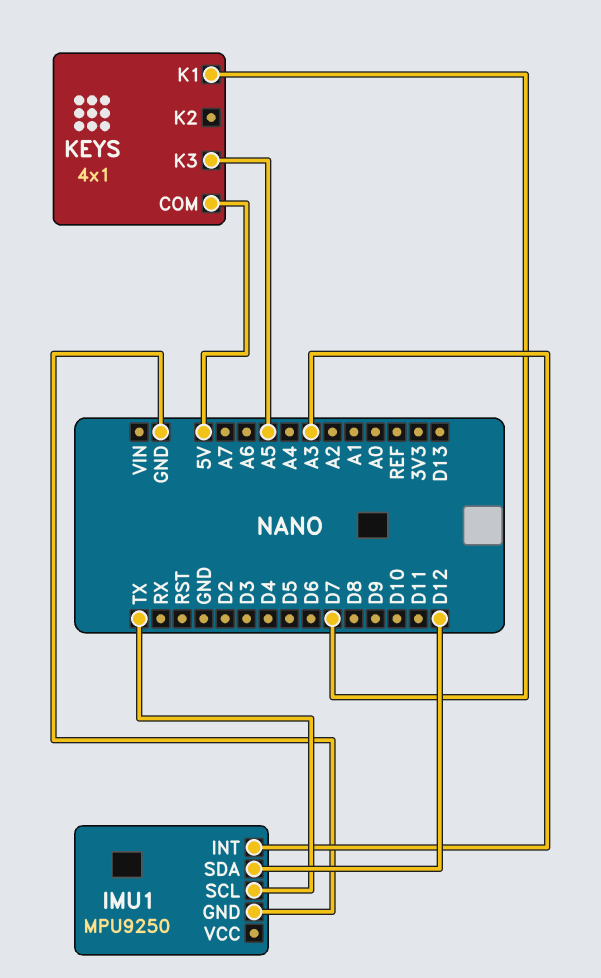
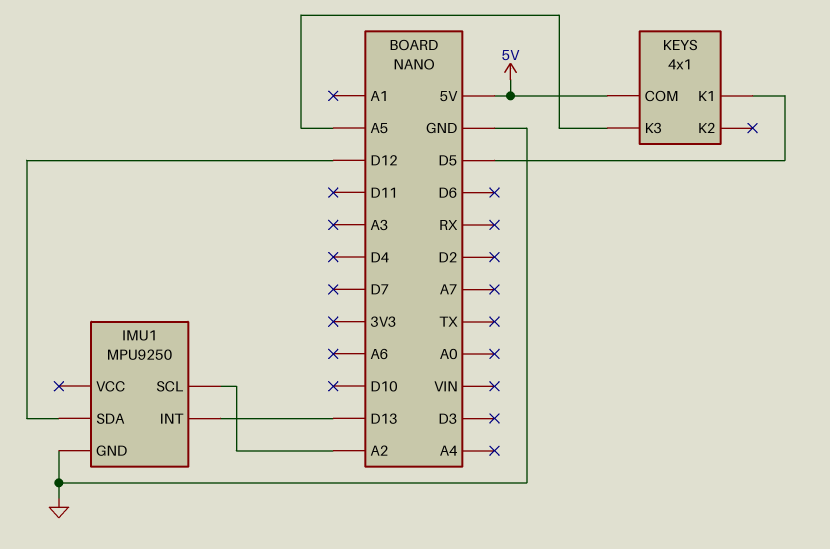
IMU1 pin INT: A3 -> D13
IMU1 pin SCL: TX -> A2
KEYS pin K1: D7 -> D5

